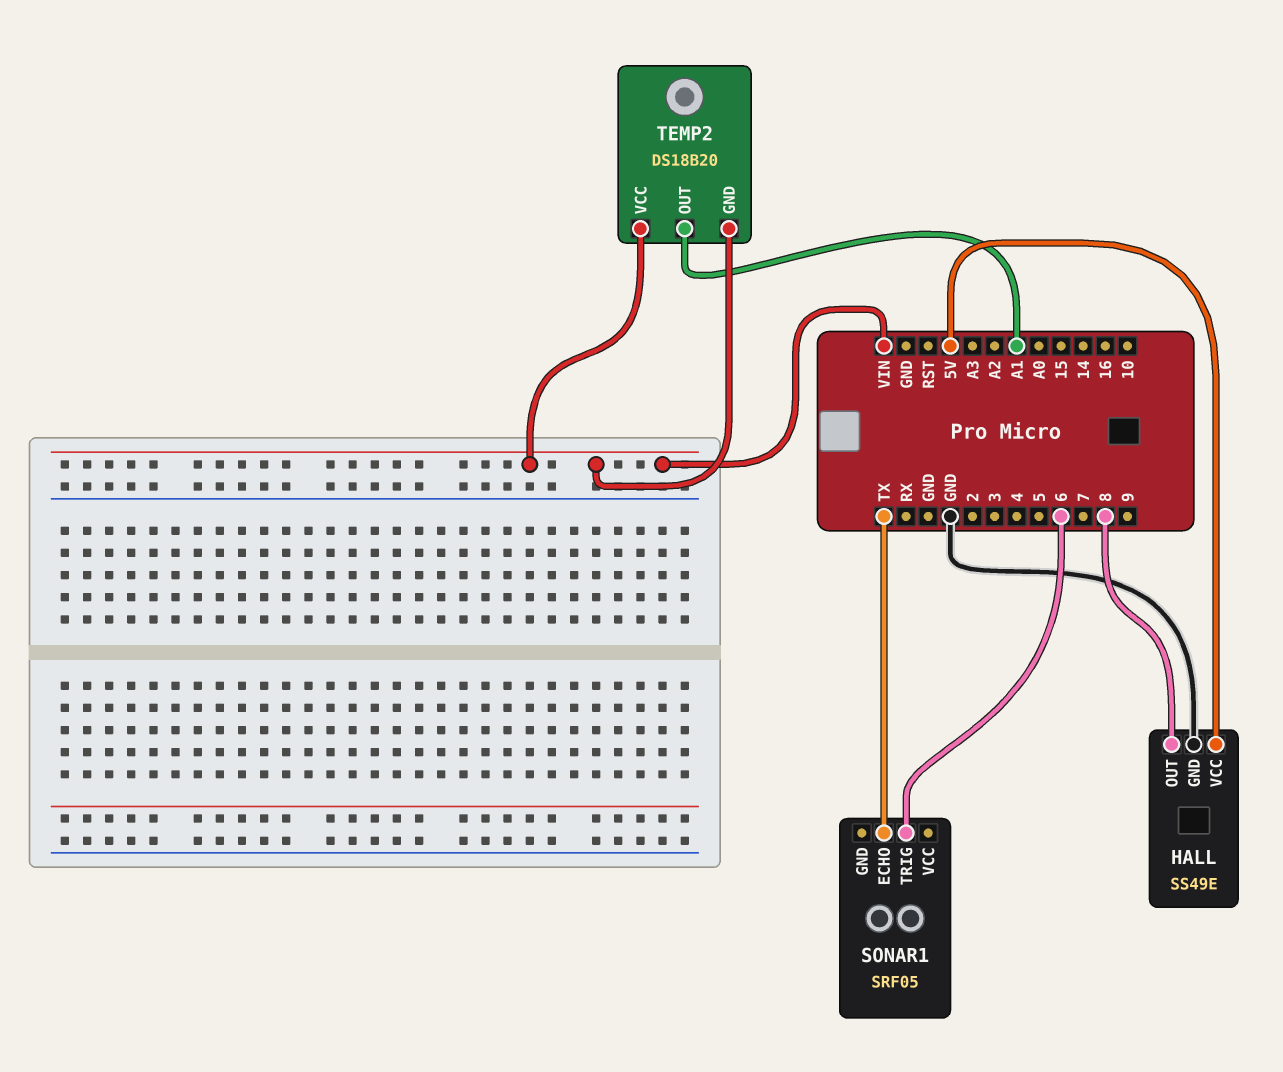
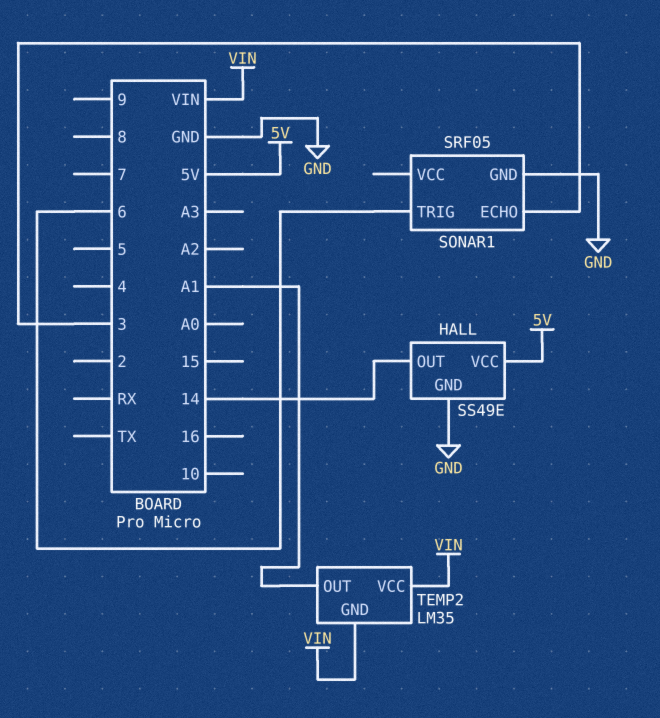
HALL pin OUT: 8 -> 14
SONAR1 pin ECHO: TX -> 3
SONAR1 pin GND: none -> GND
TEMP2: DS18B20 -> LM35

